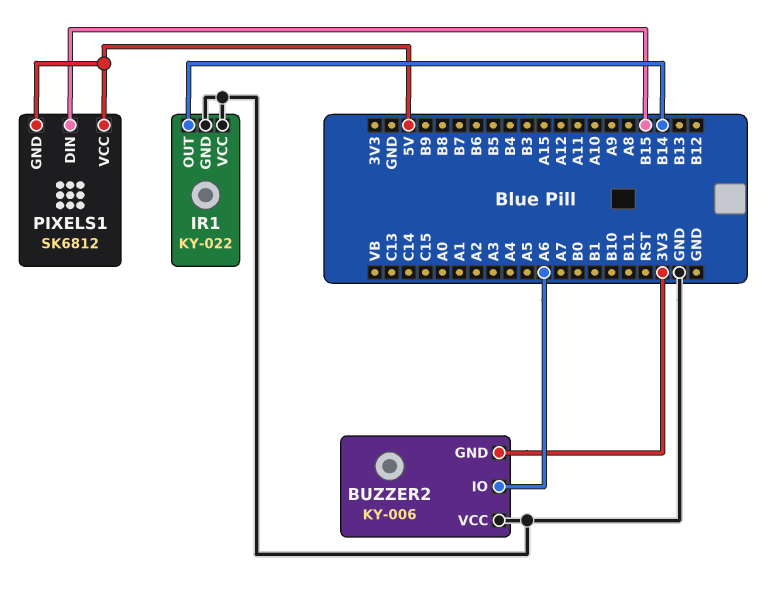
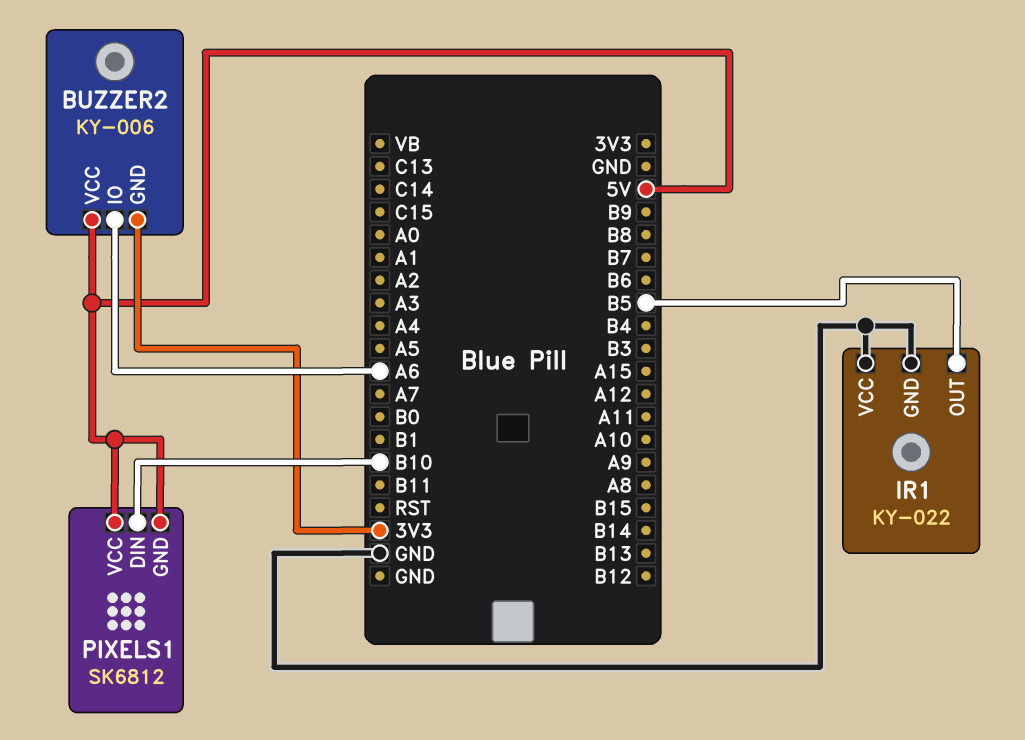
BUZZER2 pin VCC: GND -> 5V
IR1 pin OUT: B14 -> B5
PIXELS1 pin DIN: B15 -> B10

